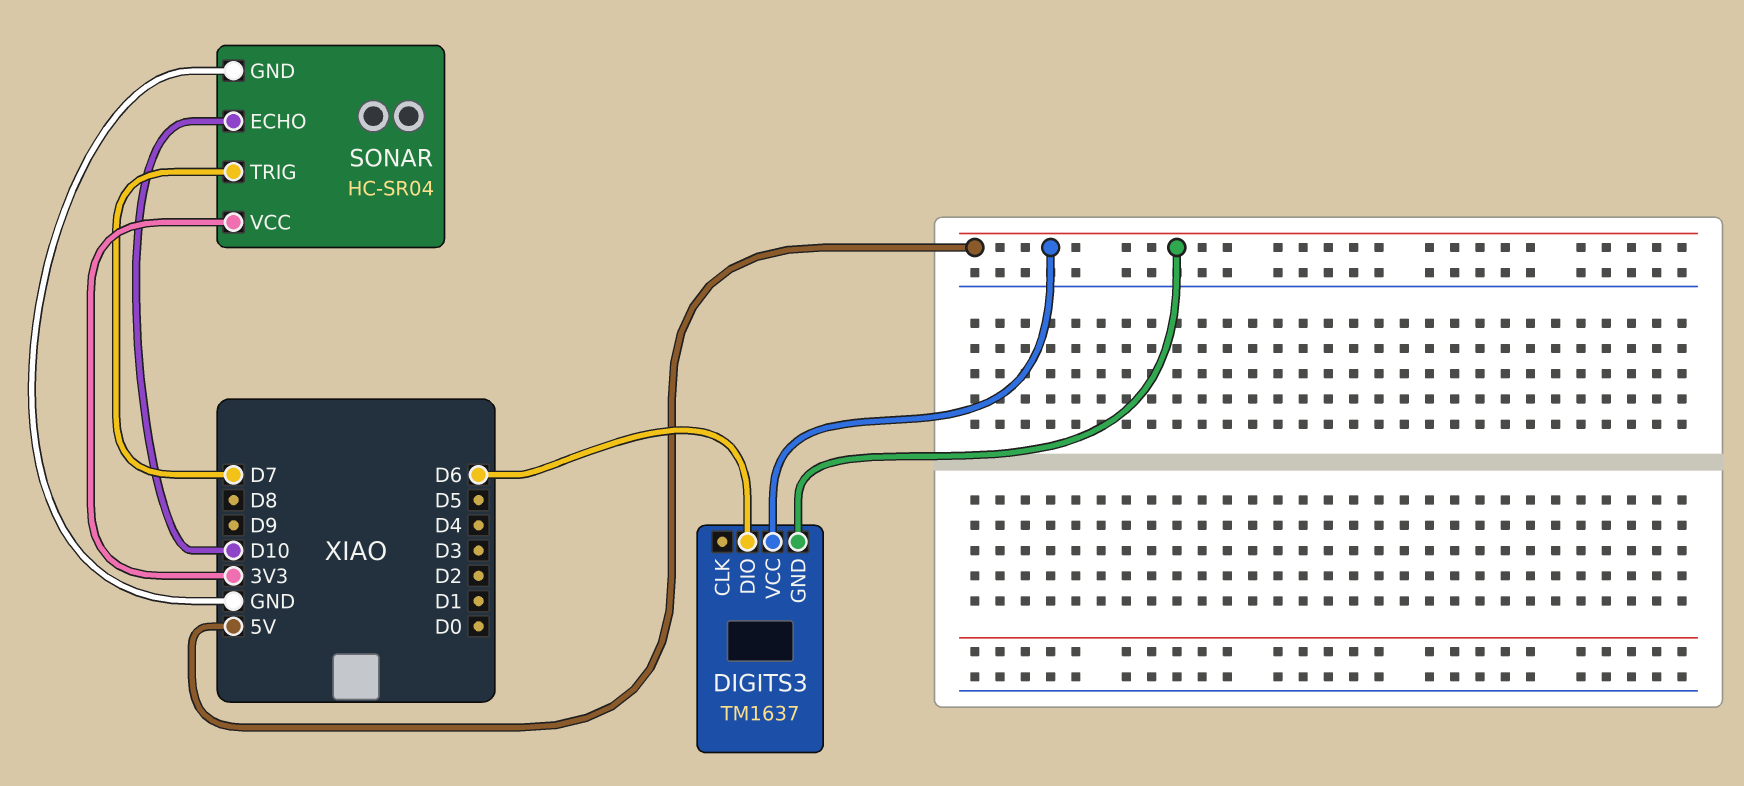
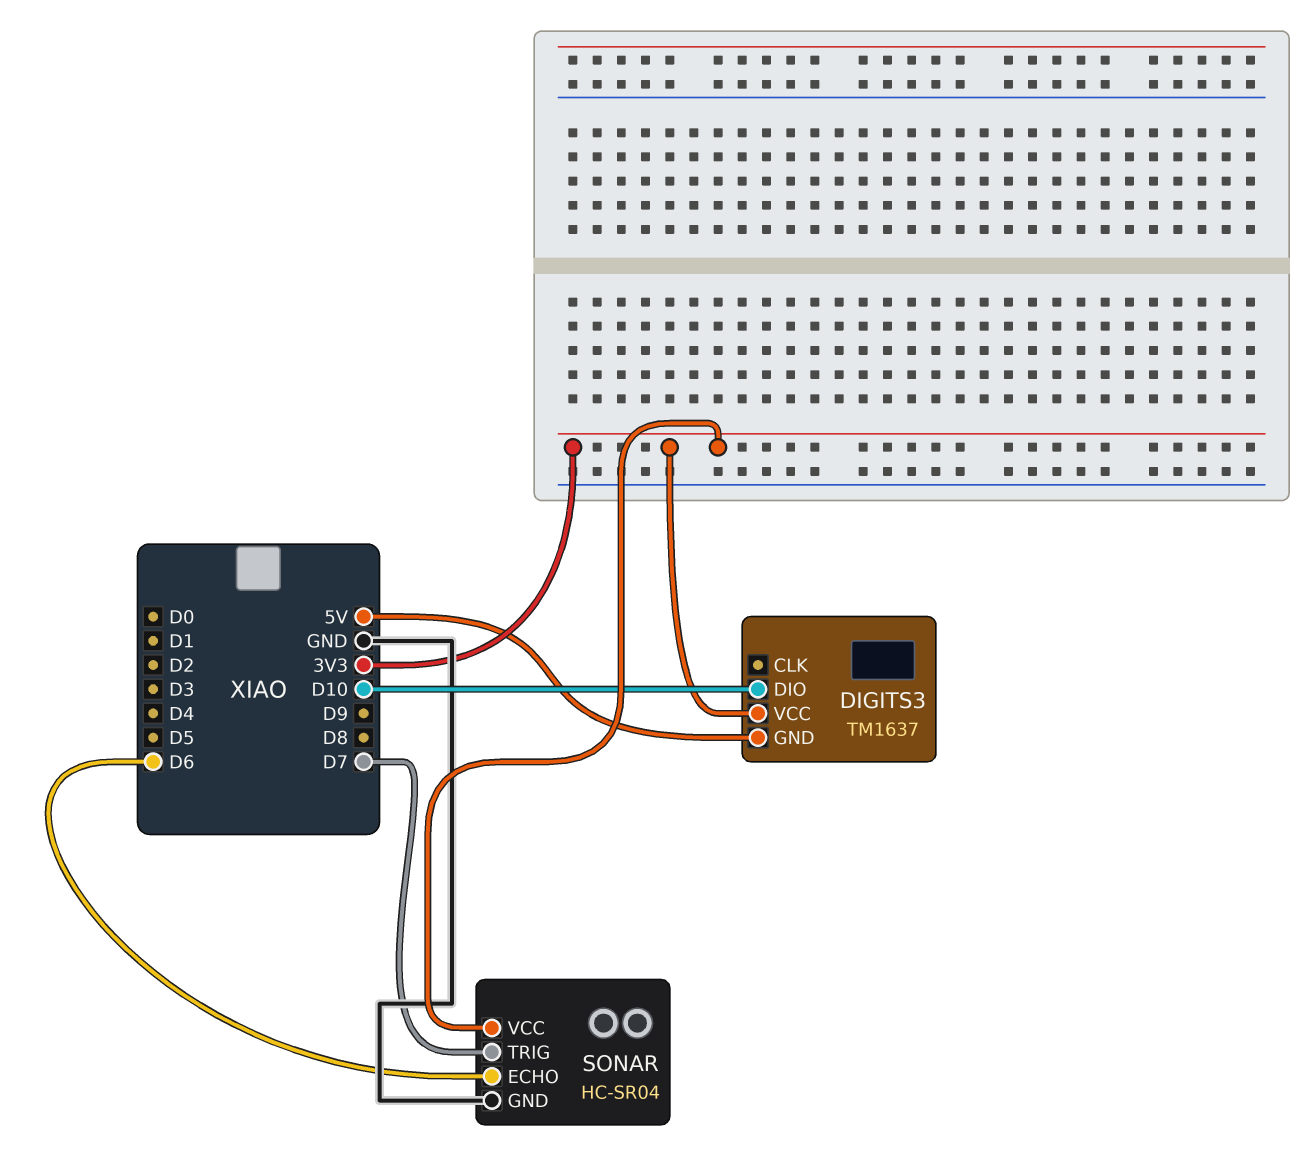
DIGITS3 pin DIO: D6 -> D10
DIGITS3 pin VCC: 5V -> 3V3
SONAR pin ECHO: D10 -> D6

